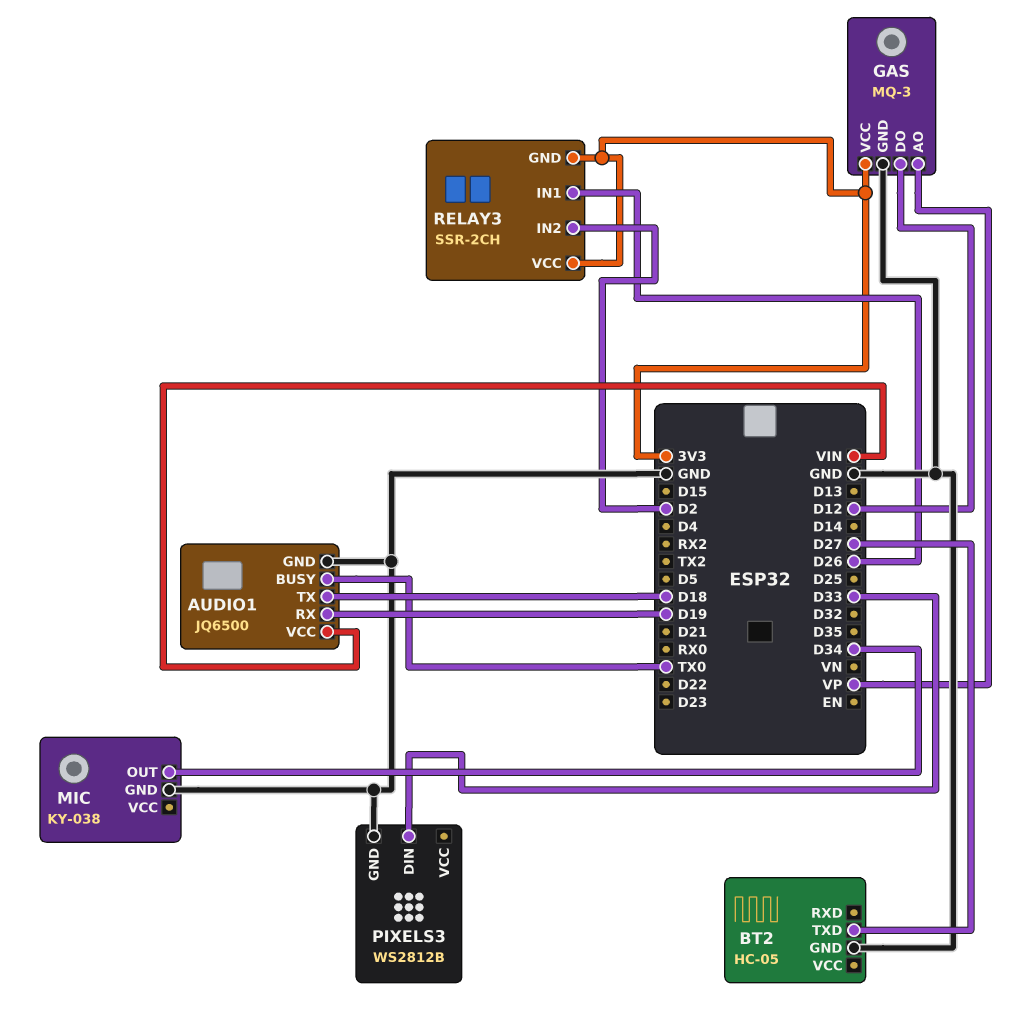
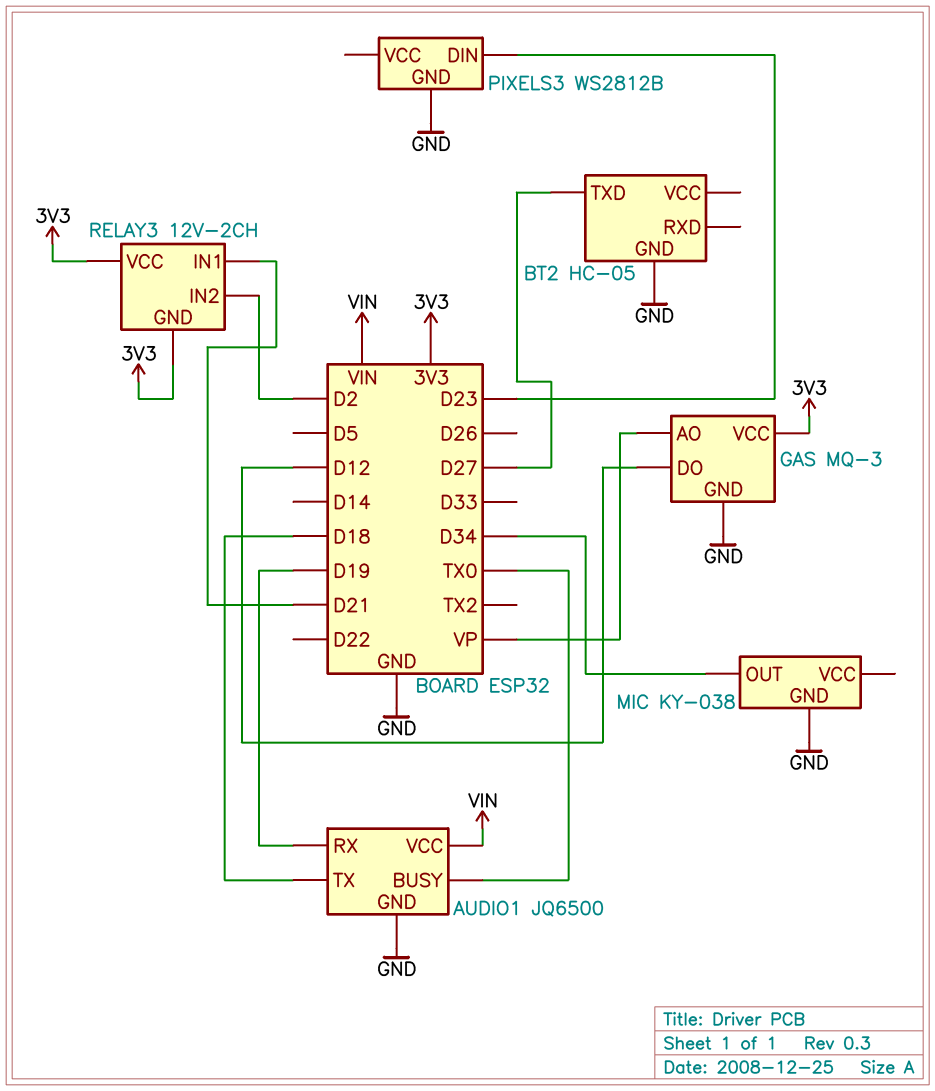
PIXELS3 pin DIN: D33 -> D23
RELAY3: SSR-2CH -> 12V-2CH
RELAY3 pin IN1: D26 -> D21

